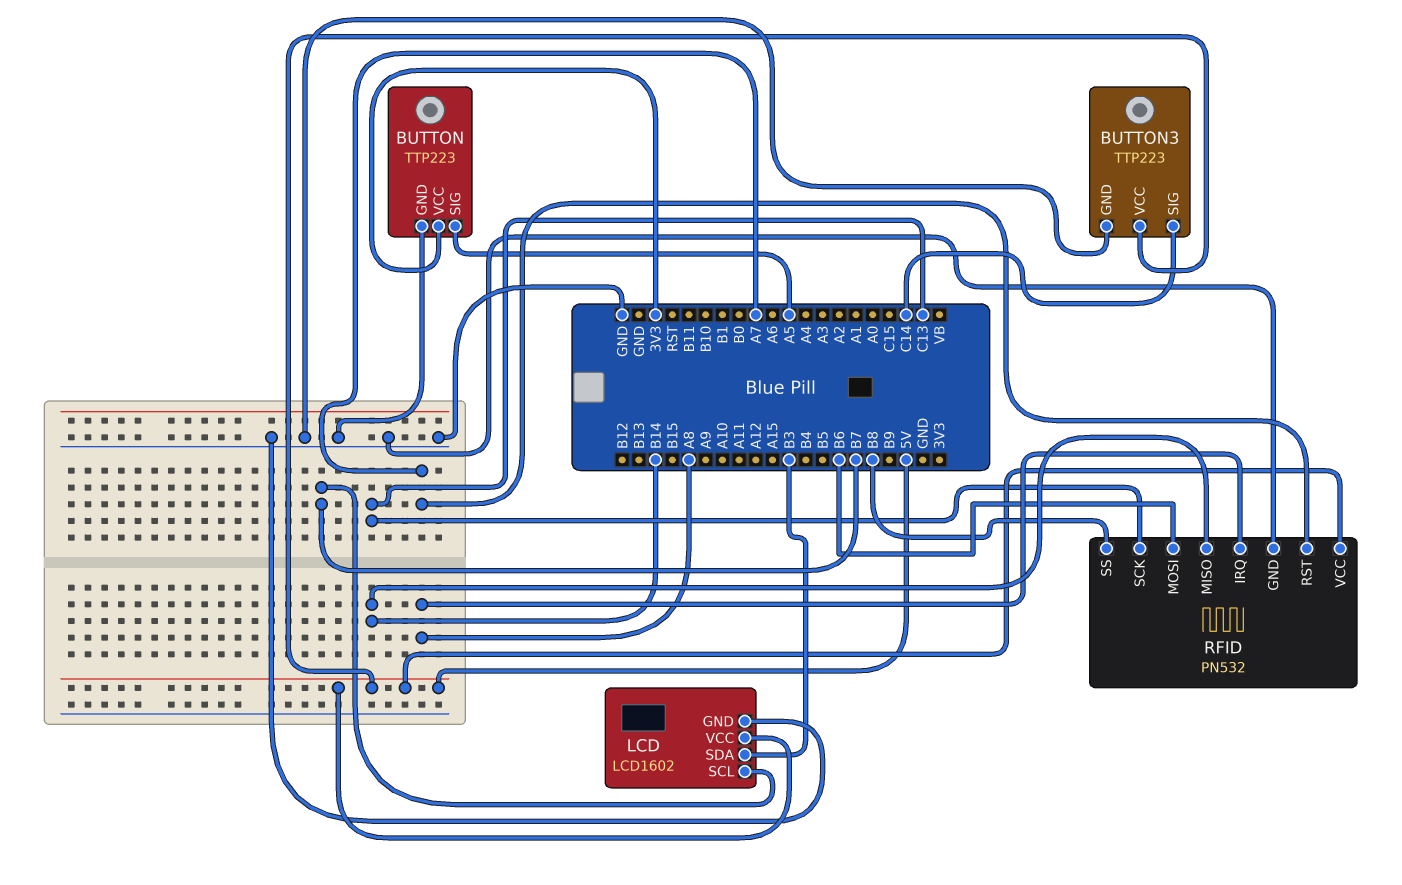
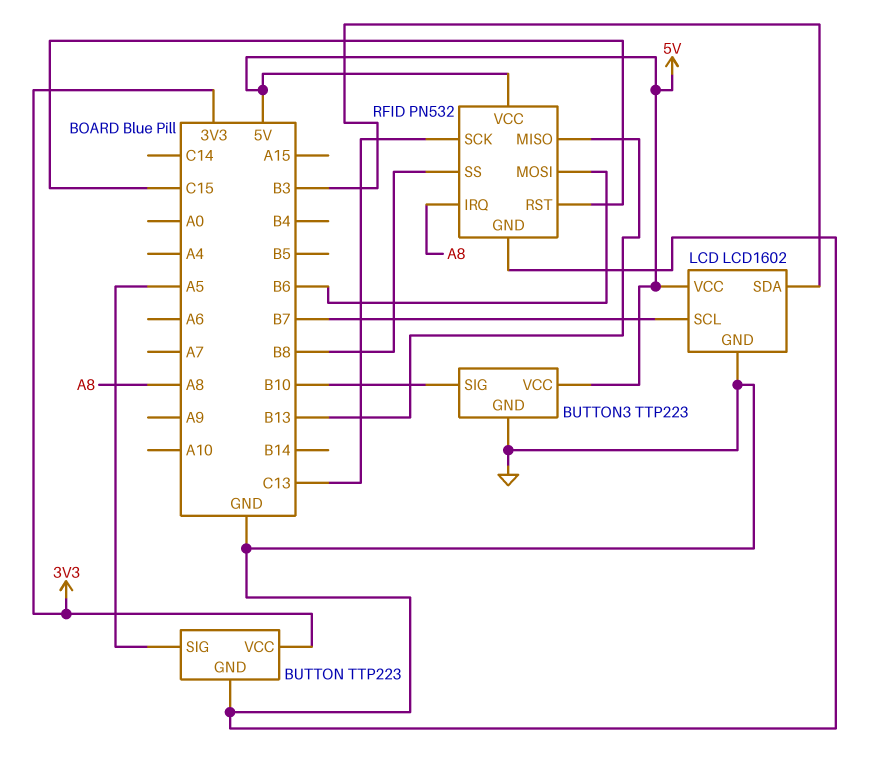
BUTTON3 pin SIG: C14 -> B10
RFID pin MISO: B14 -> B13
RFID pin RST: A7 -> C15

